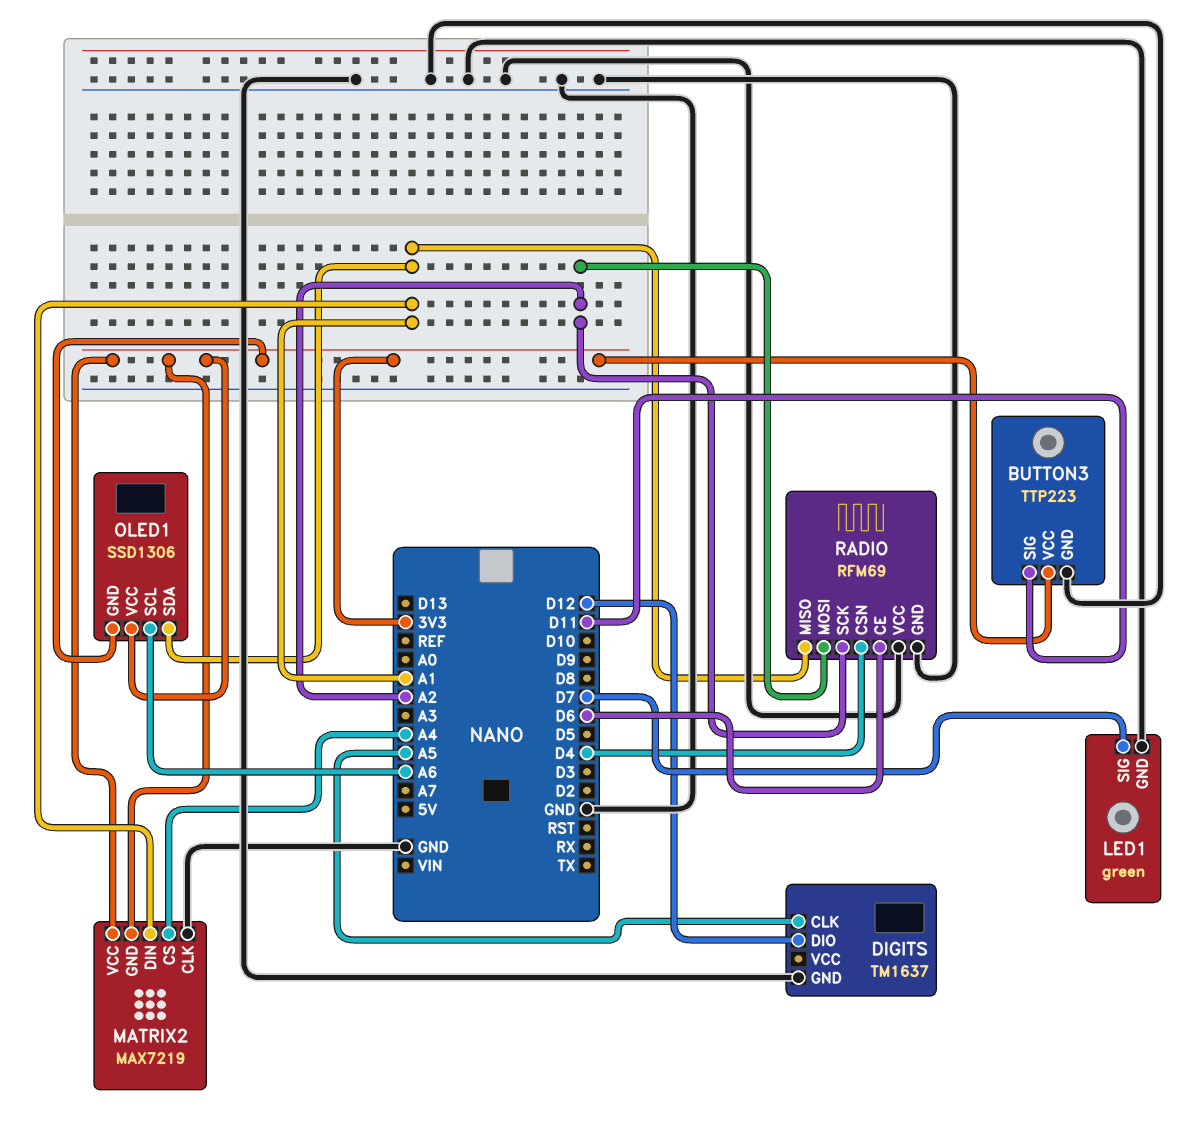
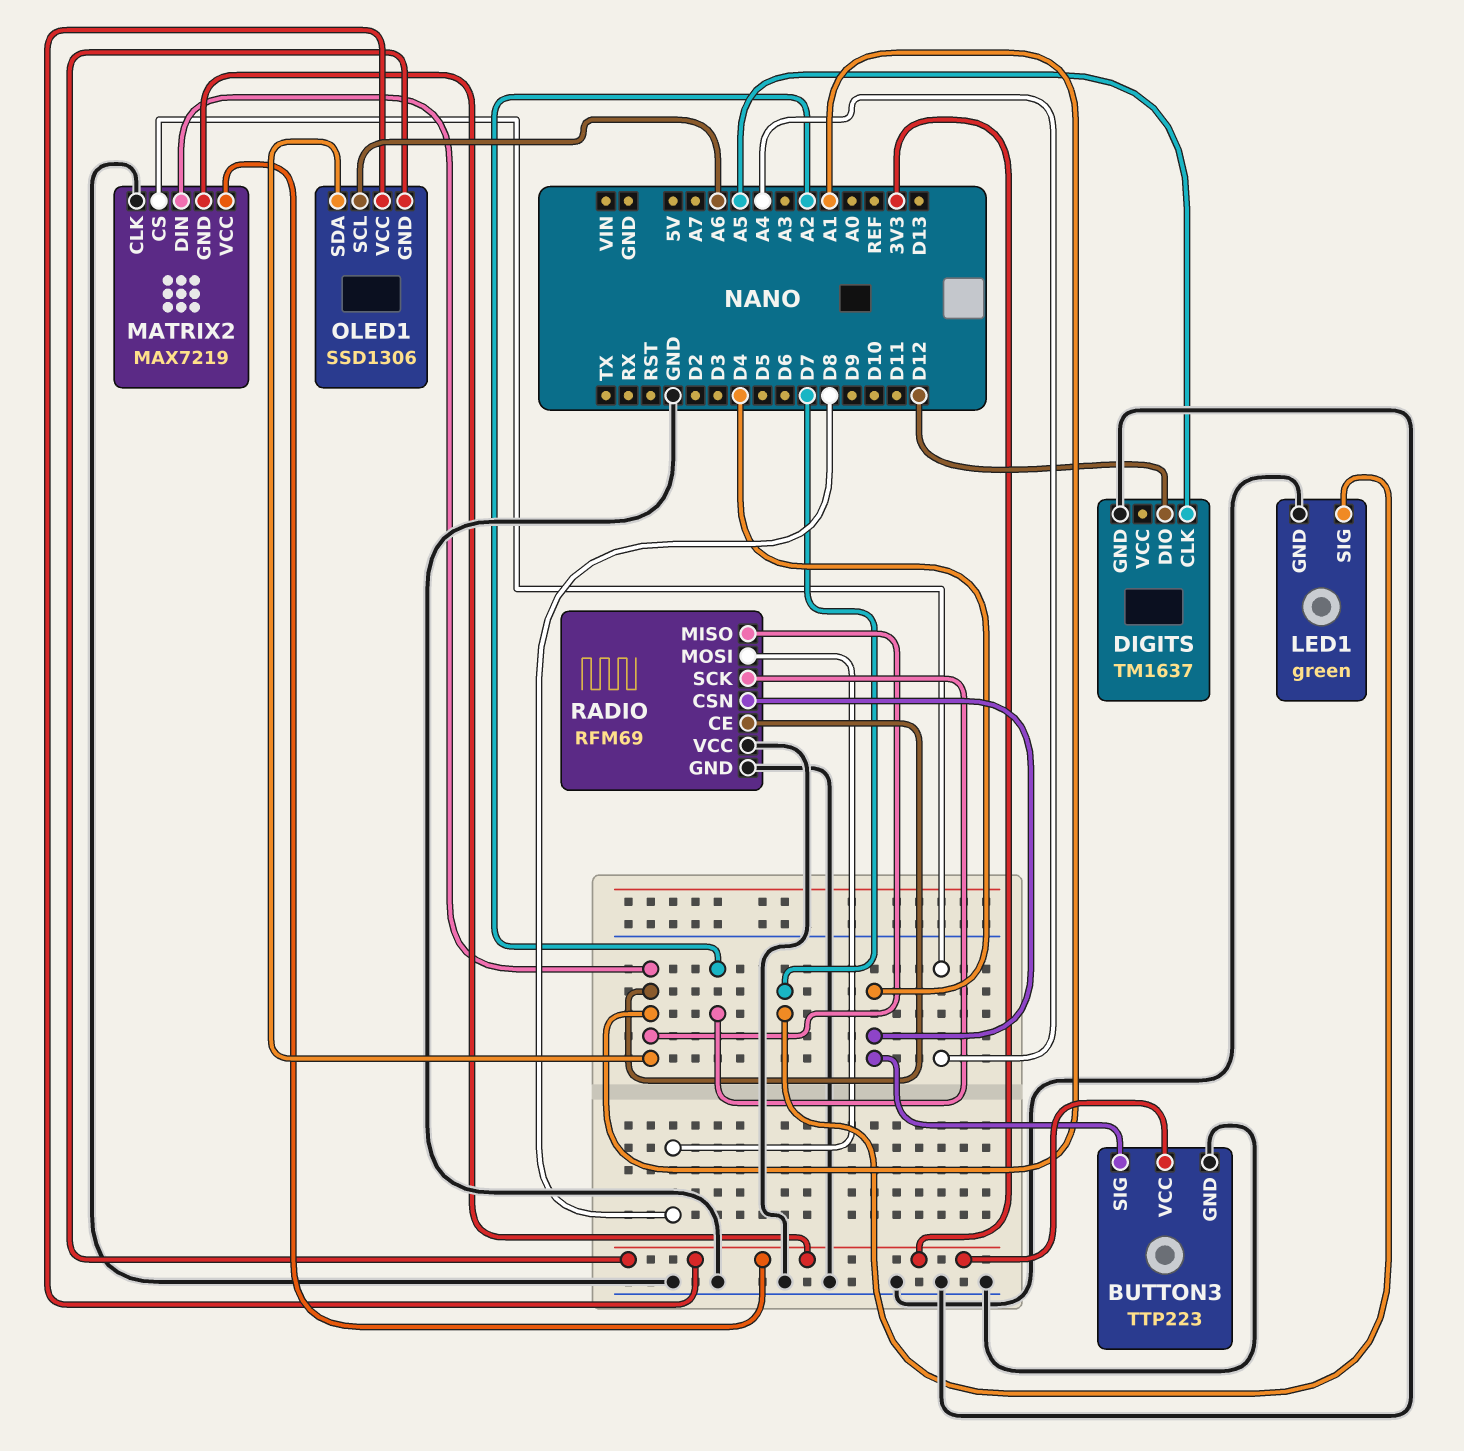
BUTTON3 pin SIG: D11 -> D4
RADIO pin CE: D6 -> A1
RADIO pin MOSI: A2 -> D8

